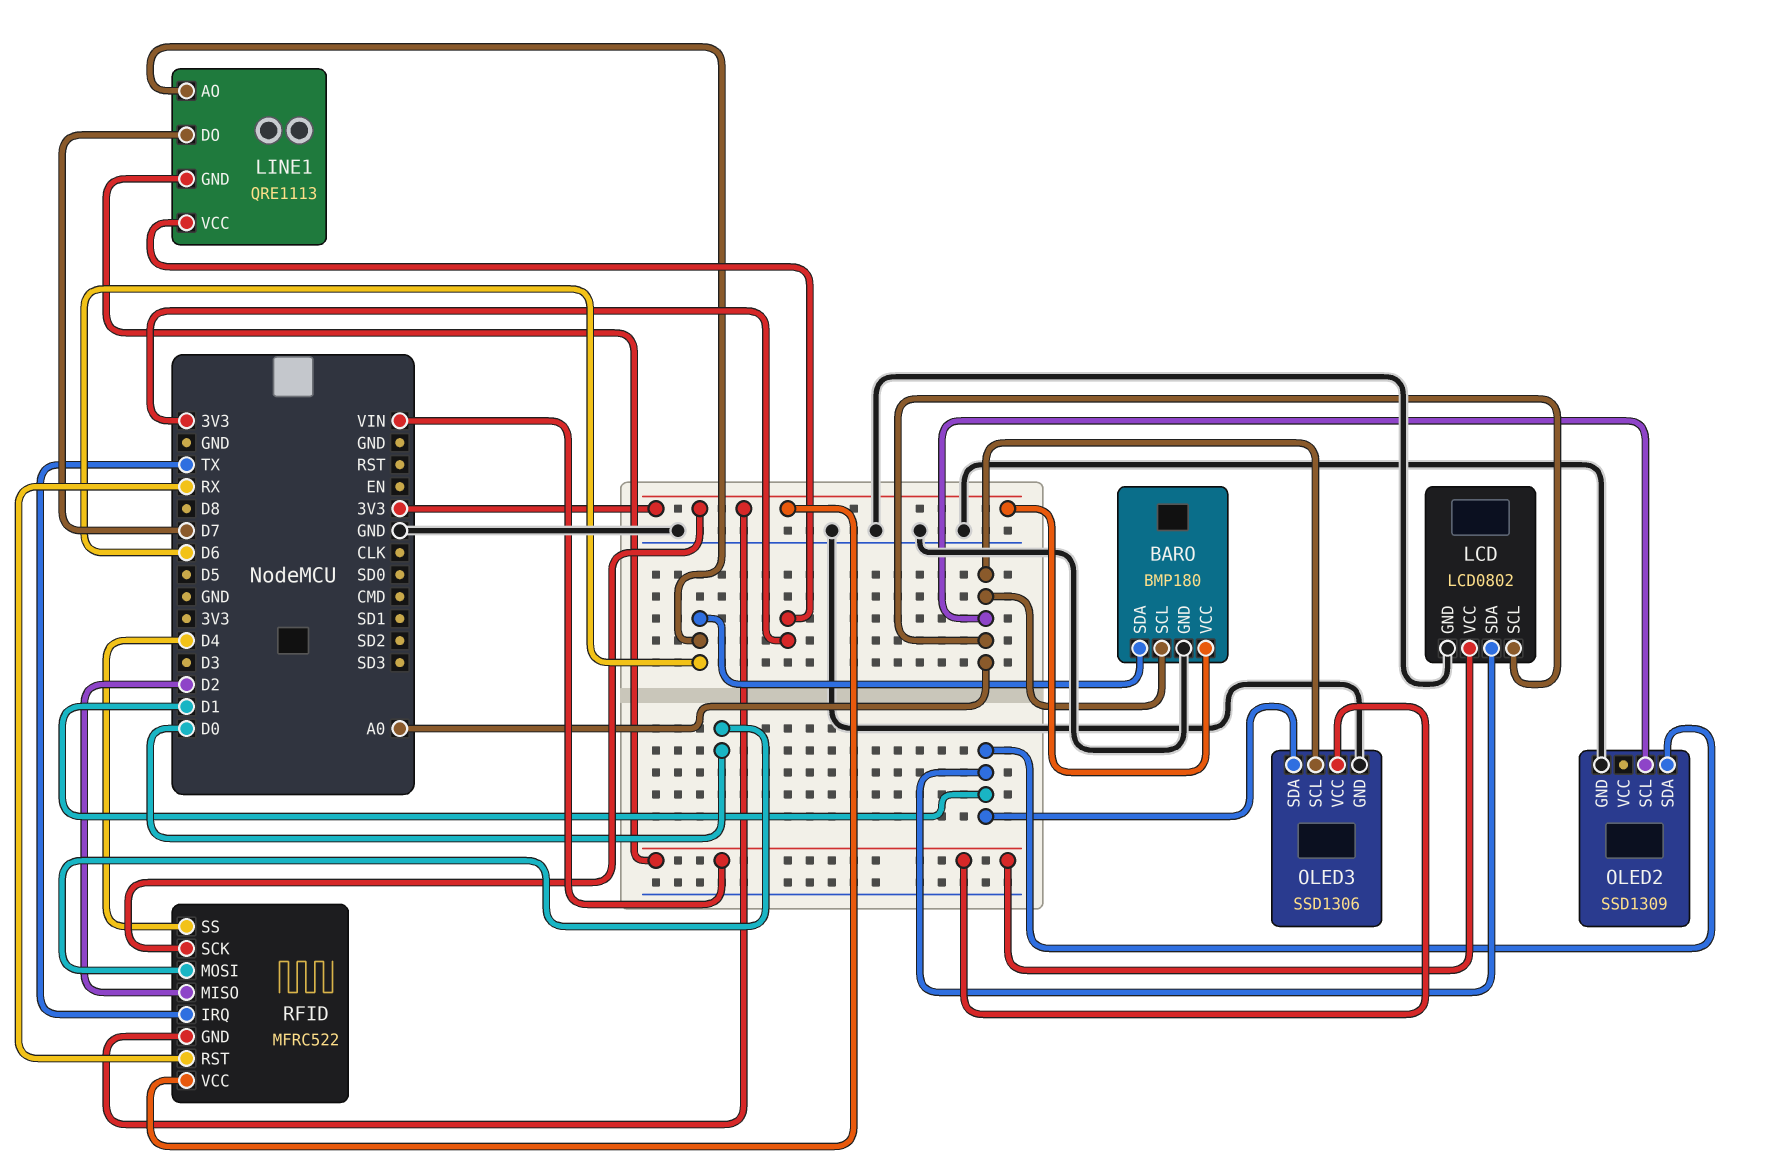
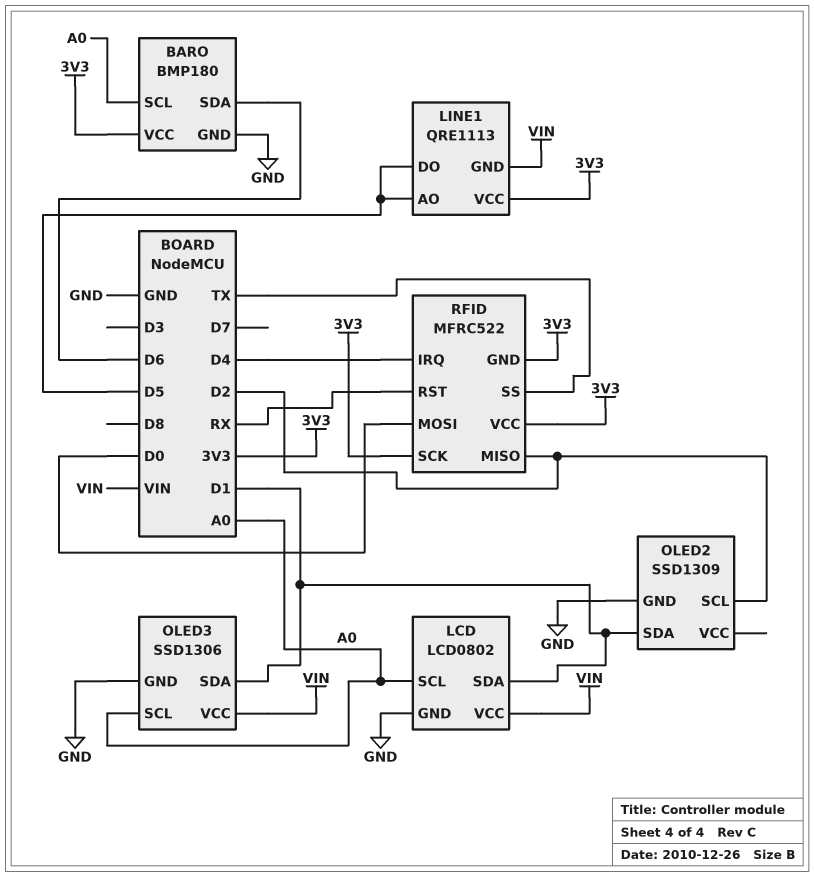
LINE1 pin AO: D6 -> D5
LINE1 pin DO: D7 -> D5
OLED2 pin SCL: A0 -> D2
RFID pin IRQ: TX -> D4
RFID pin SS: D4 -> TX

